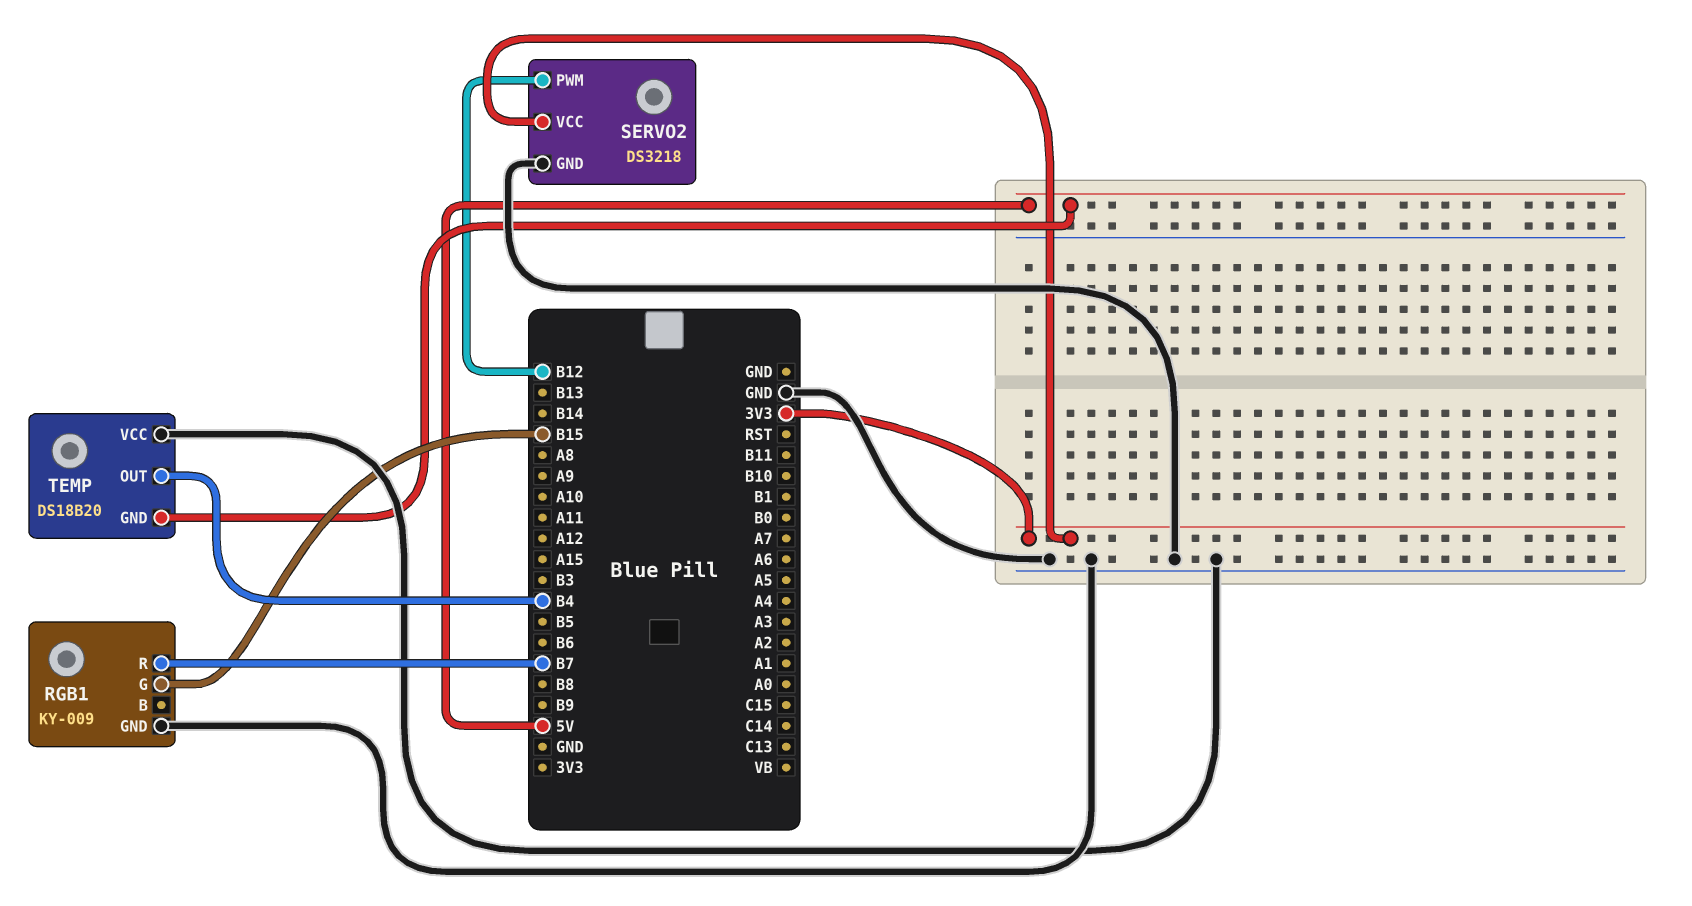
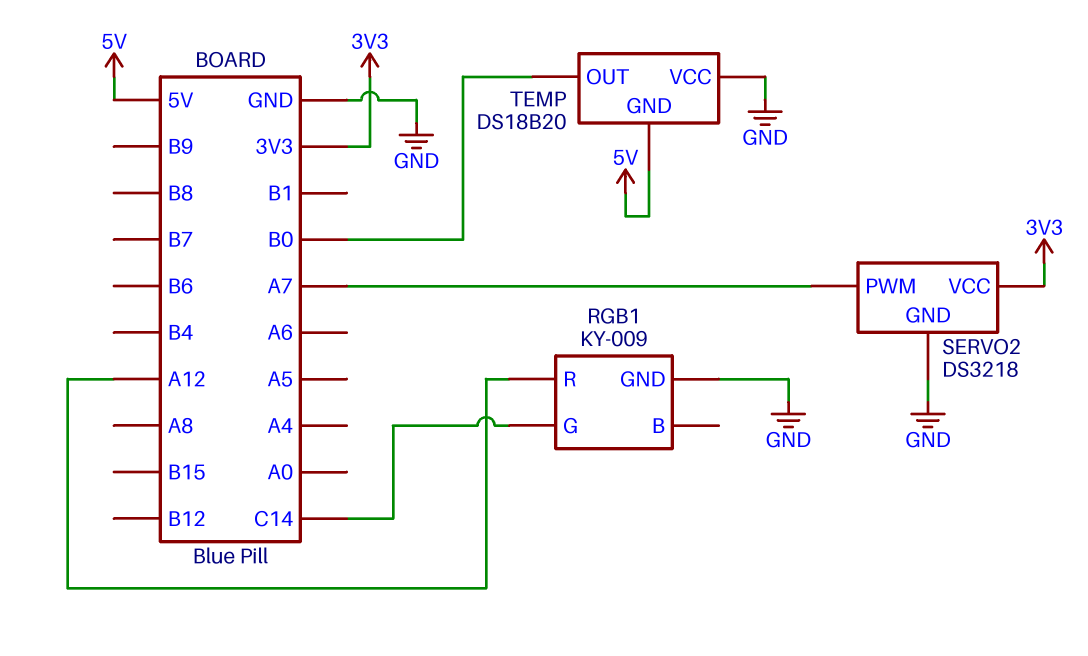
RGB1 pin G: B15 -> C14
RGB1 pin R: B7 -> A12
SERVO2 pin PWM: B12 -> A7
TEMP pin OUT: B4 -> B0

